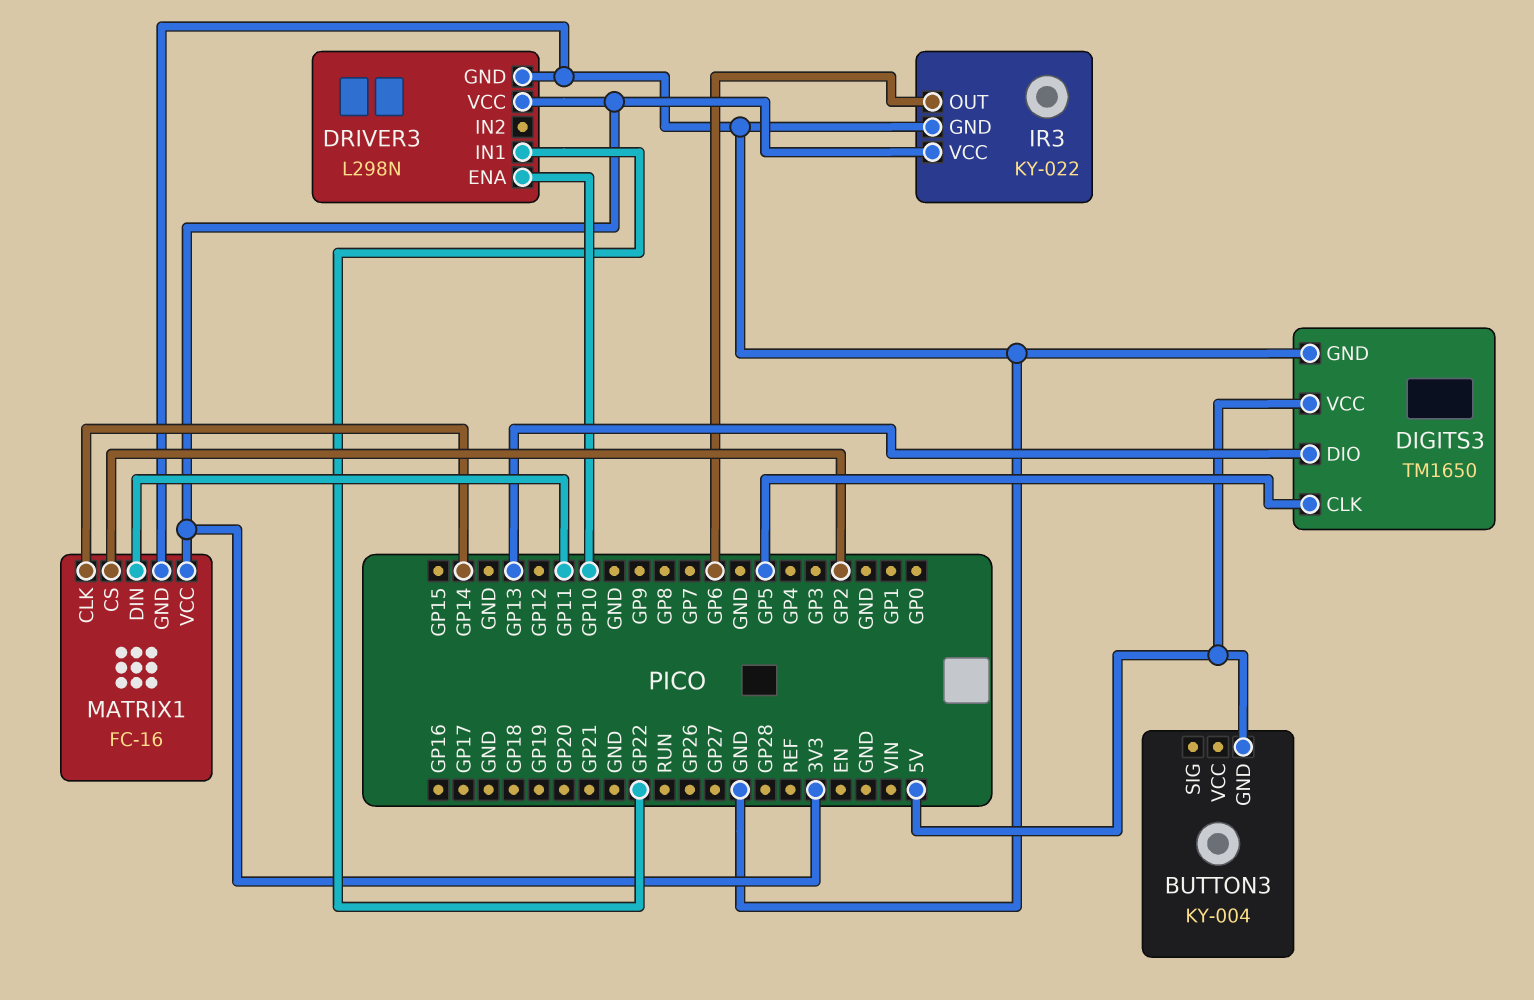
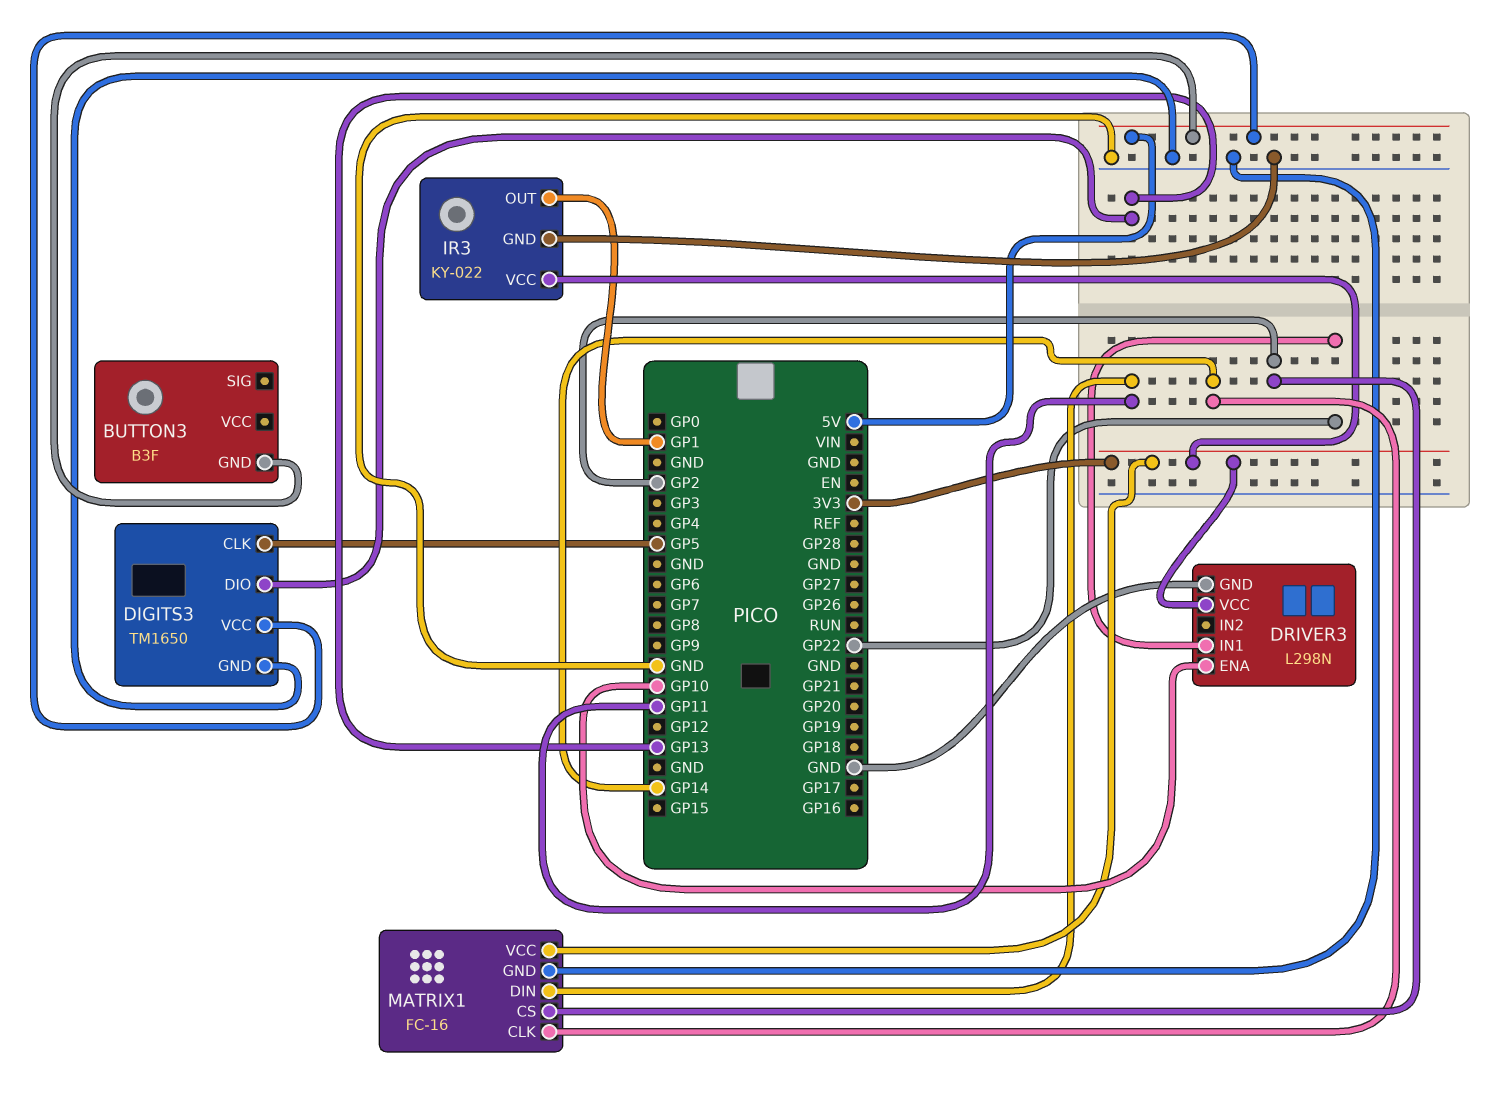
BUTTON3: KY-004 -> B3F
IR3 pin OUT: GP6 -> GP1

